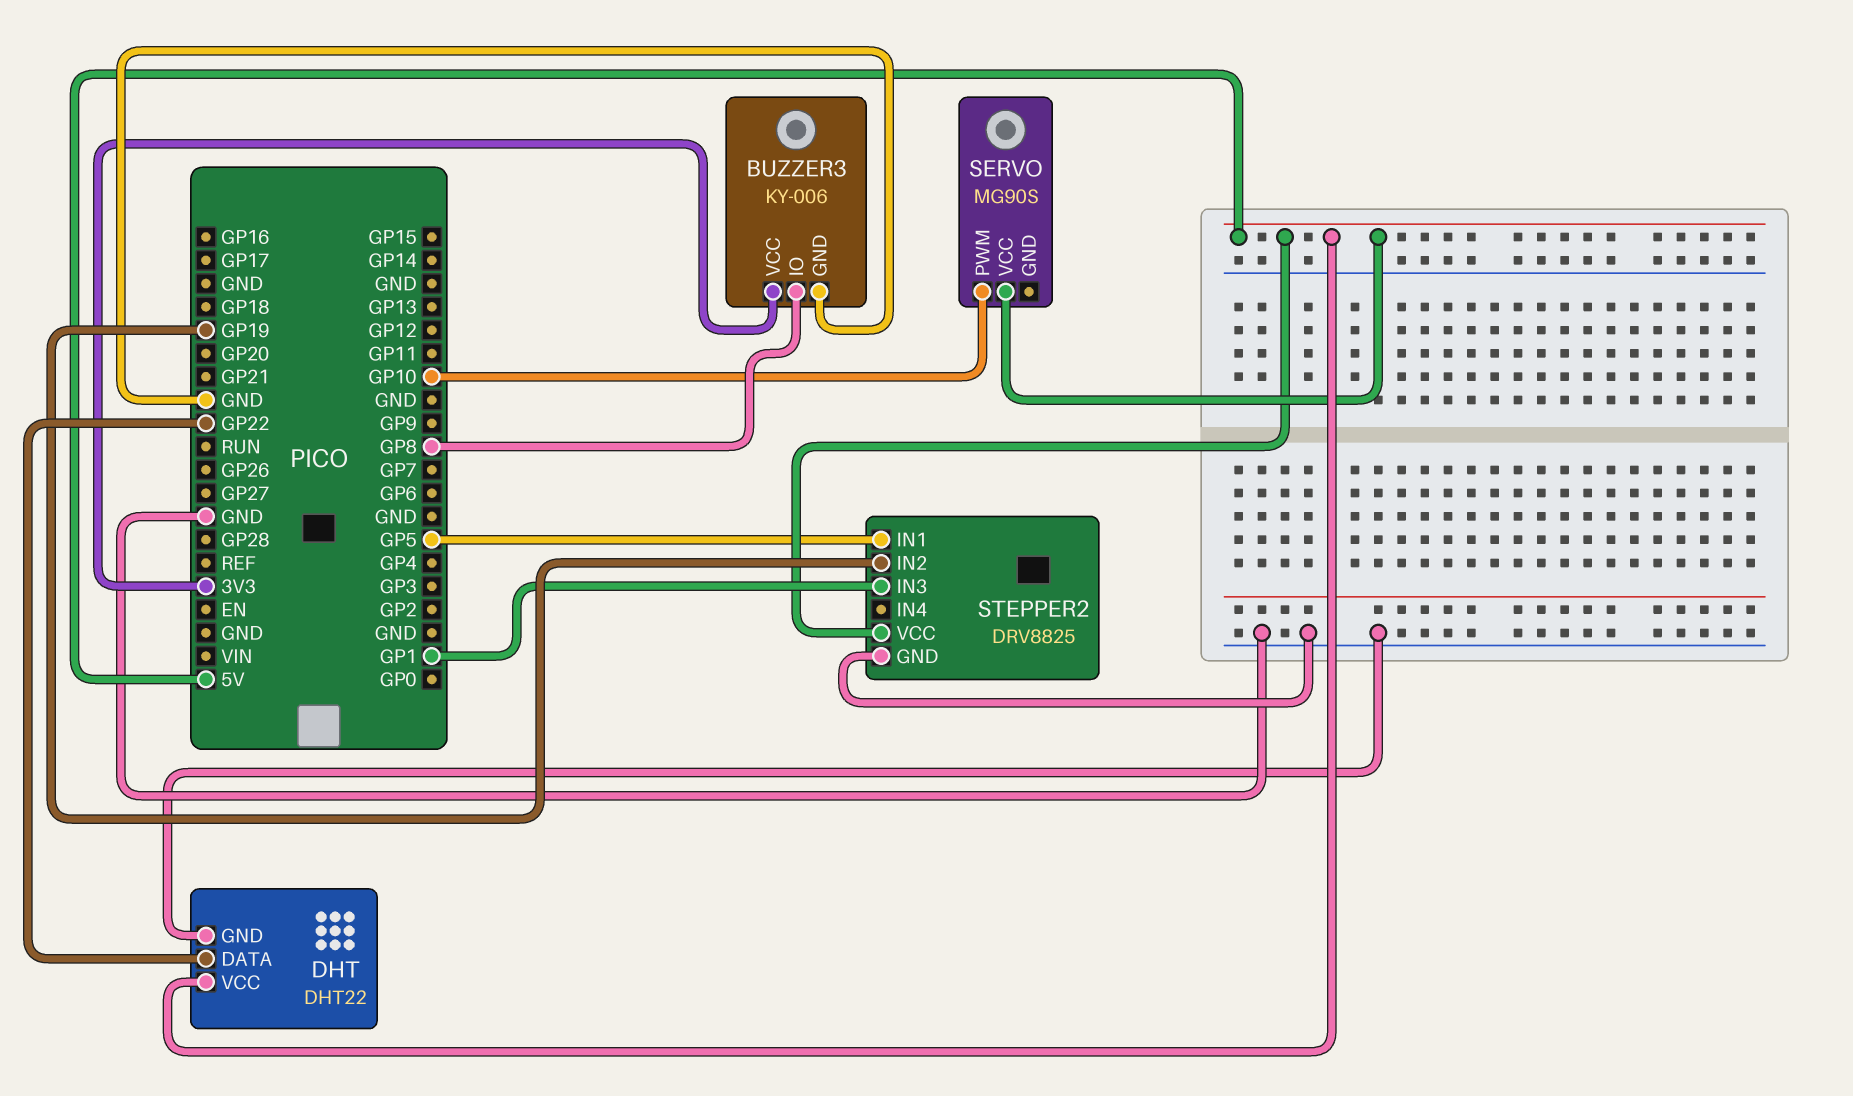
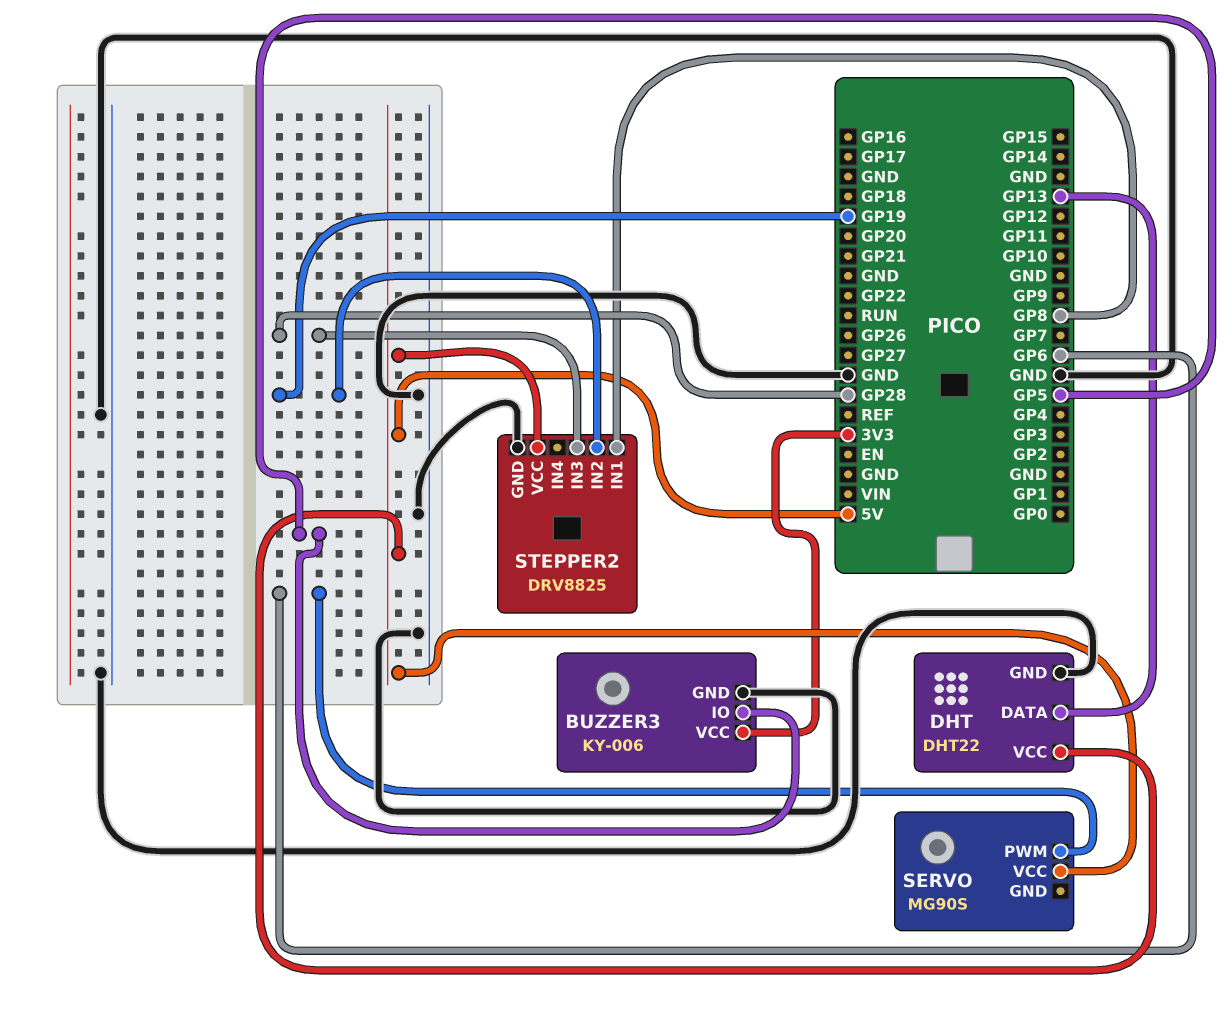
BUZZER3 pin IO: GP8 -> GP5
DHT pin DATA: GP22 -> GP13
SERVO pin PWM: GP10 -> GP6
STEPPER2 pin IN1: GP5 -> GP8
STEPPER2 pin IN3: GP1 -> GP28

